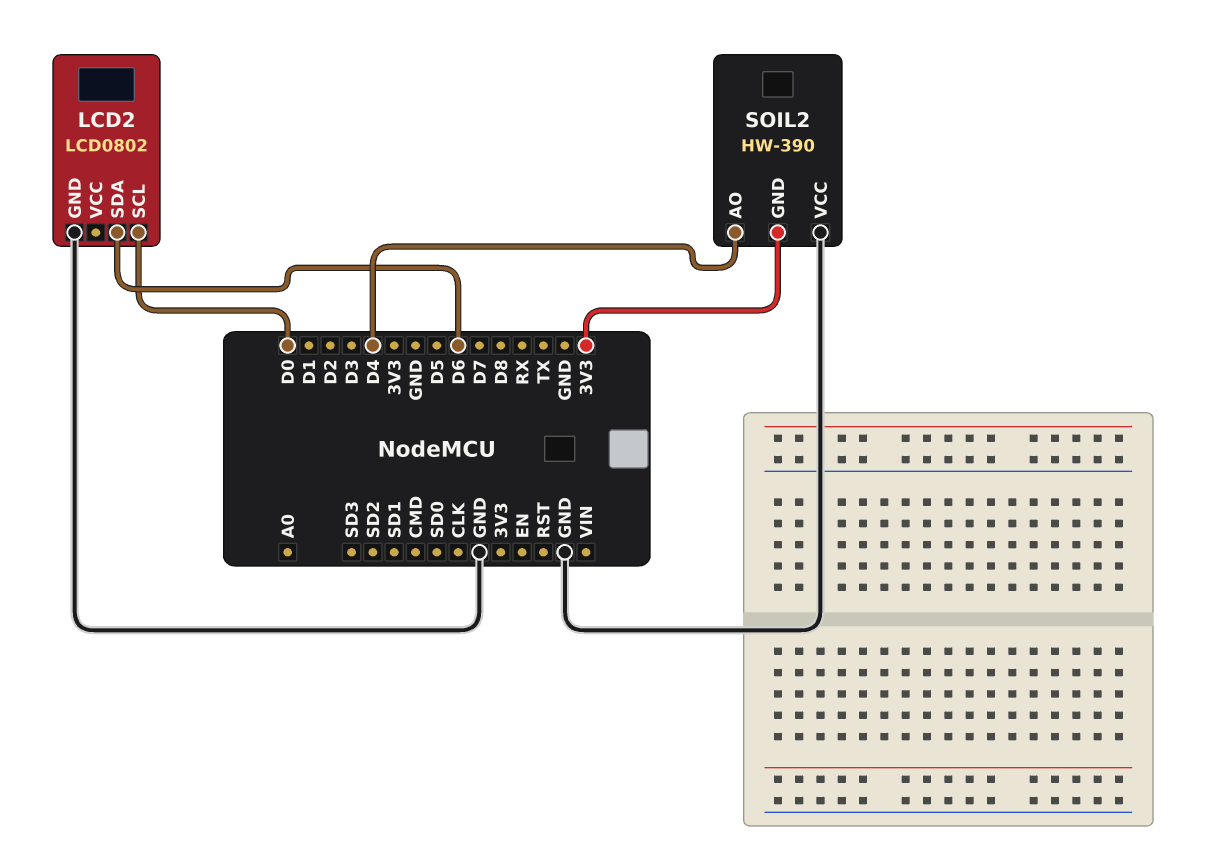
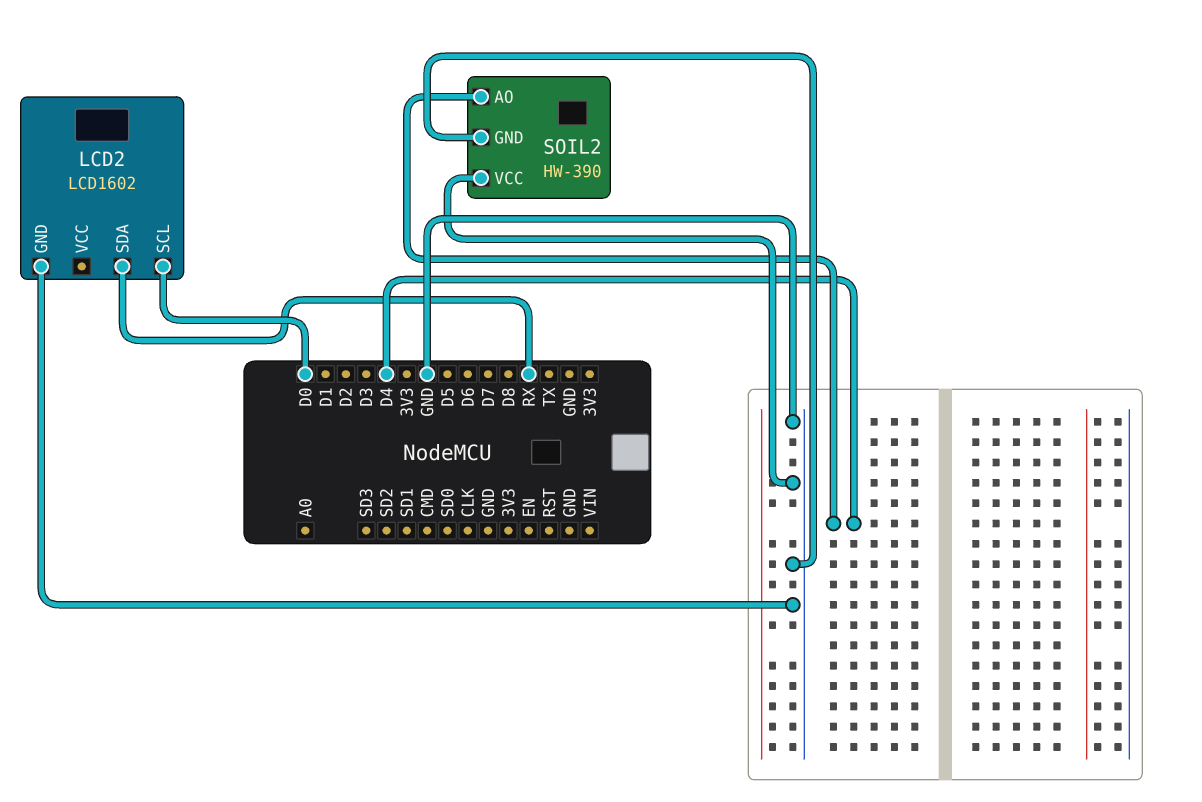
LCD2: LCD0802 -> LCD1602
LCD2 pin SDA: D6 -> RX
SOIL2 pin GND: 3V3 -> GND

